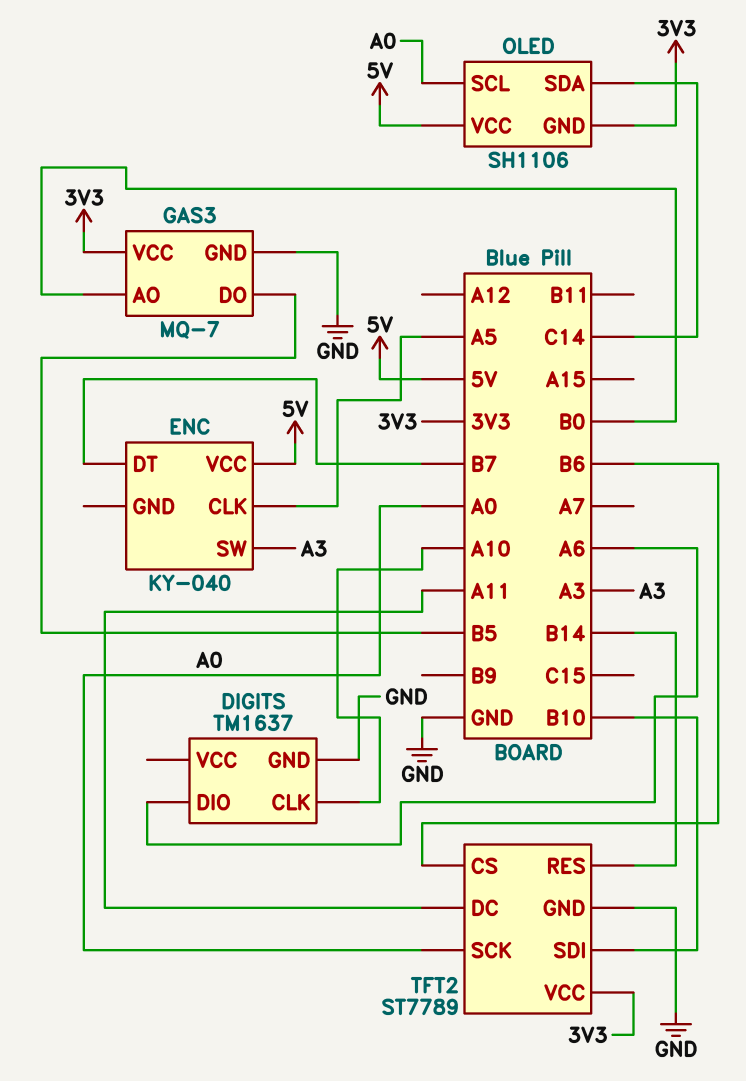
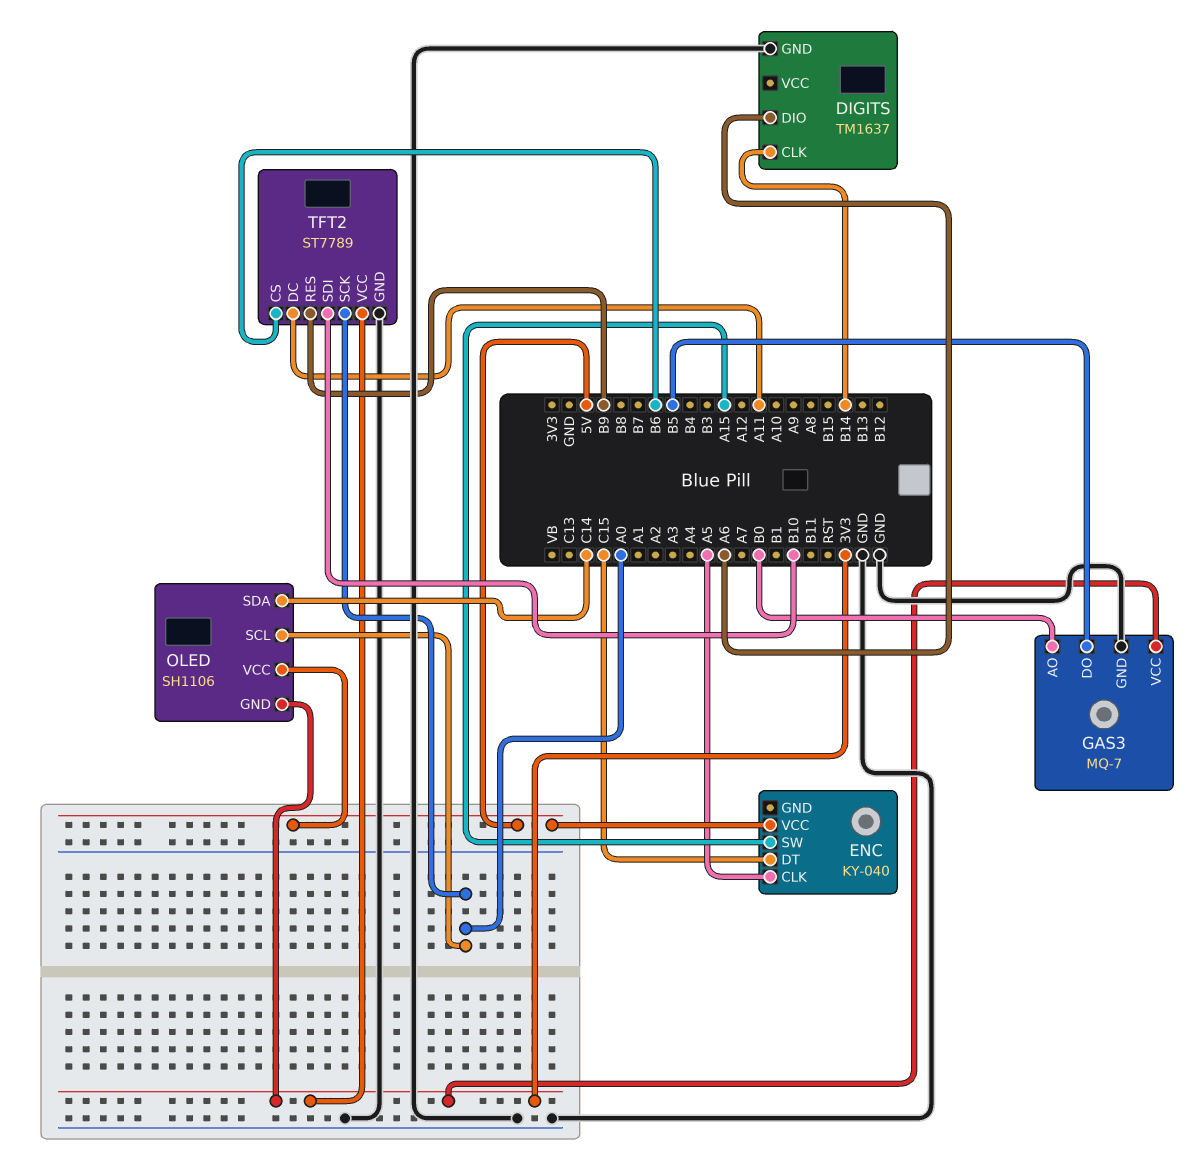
DIGITS pin CLK: A10 -> B14
ENC pin DT: B7 -> C15
ENC pin SW: A3 -> A15
TFT2 pin RES: B14 -> B9

